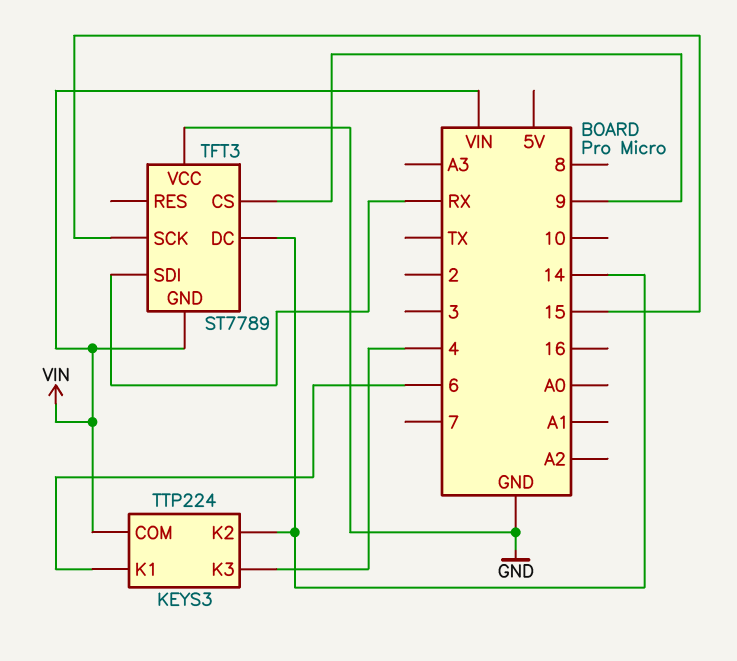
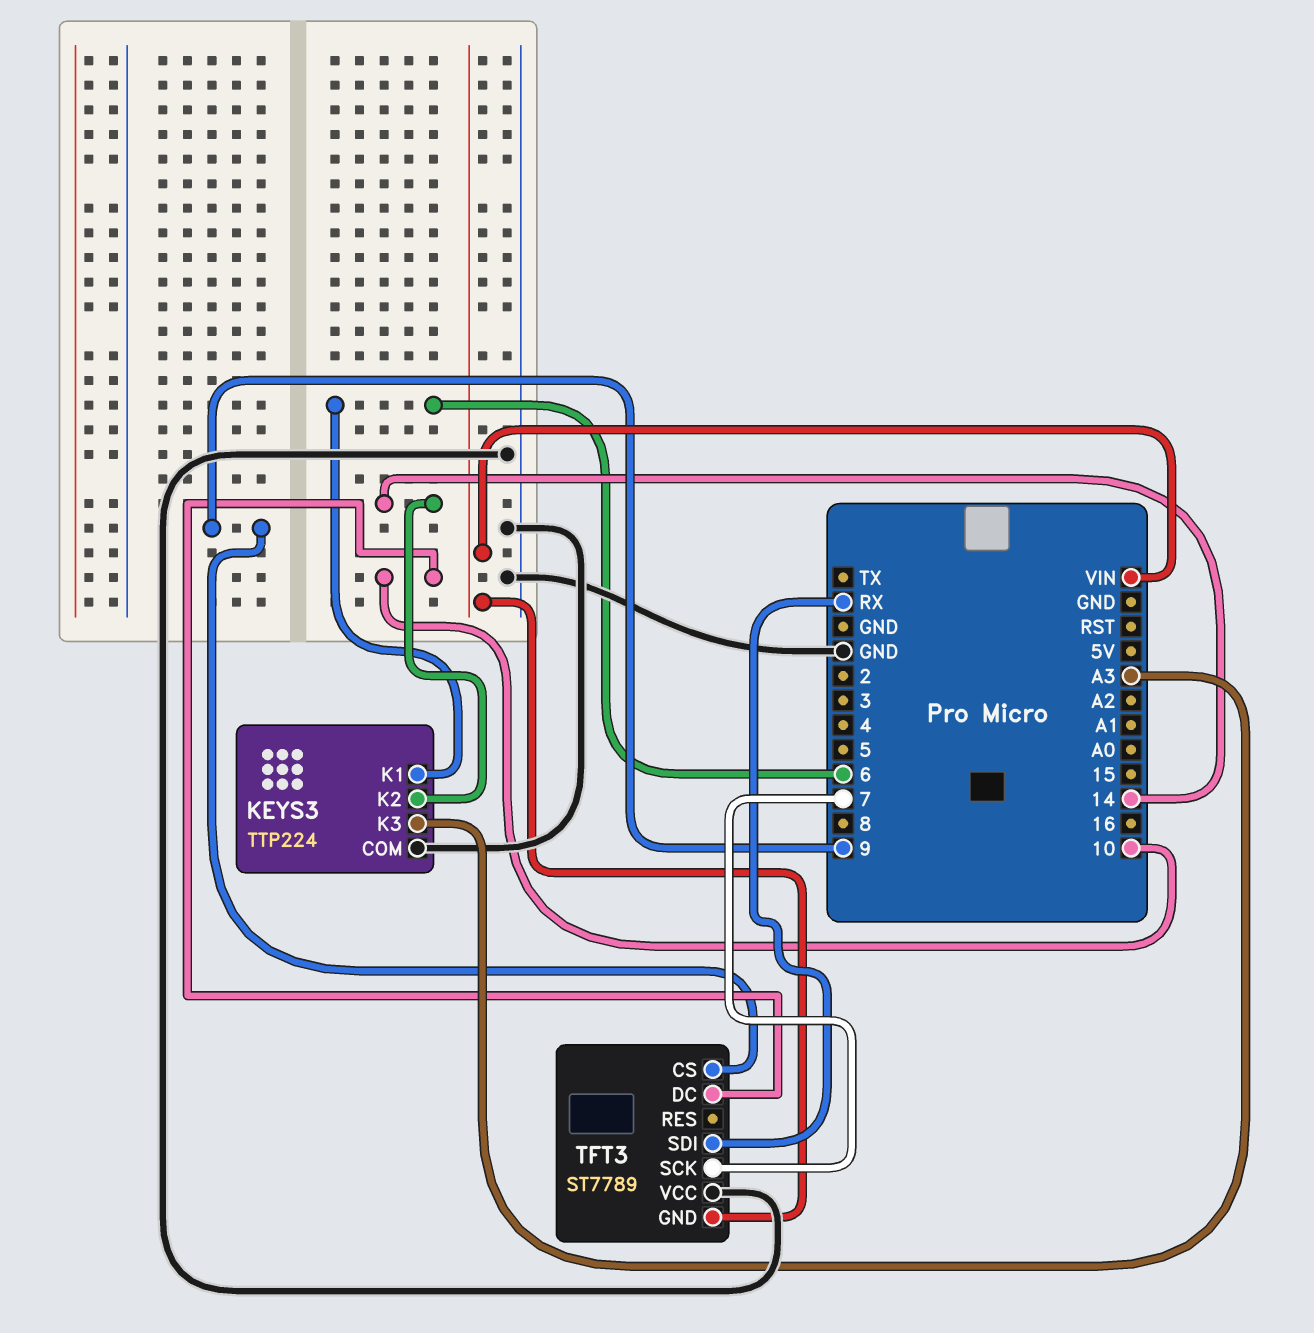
KEYS3 pin COM: VIN -> GND
KEYS3 pin K3: 4 -> A3
TFT3 pin DC: 14 -> 10
TFT3 pin SCK: 15 -> 7

